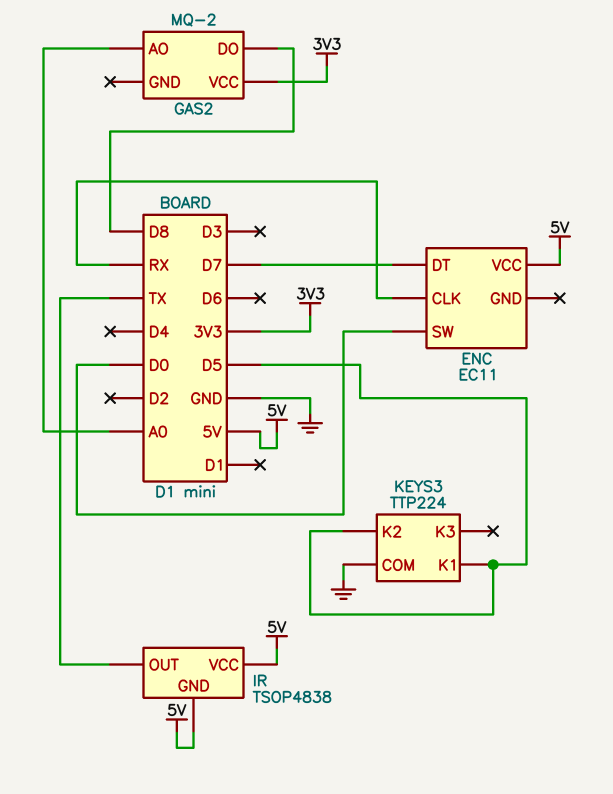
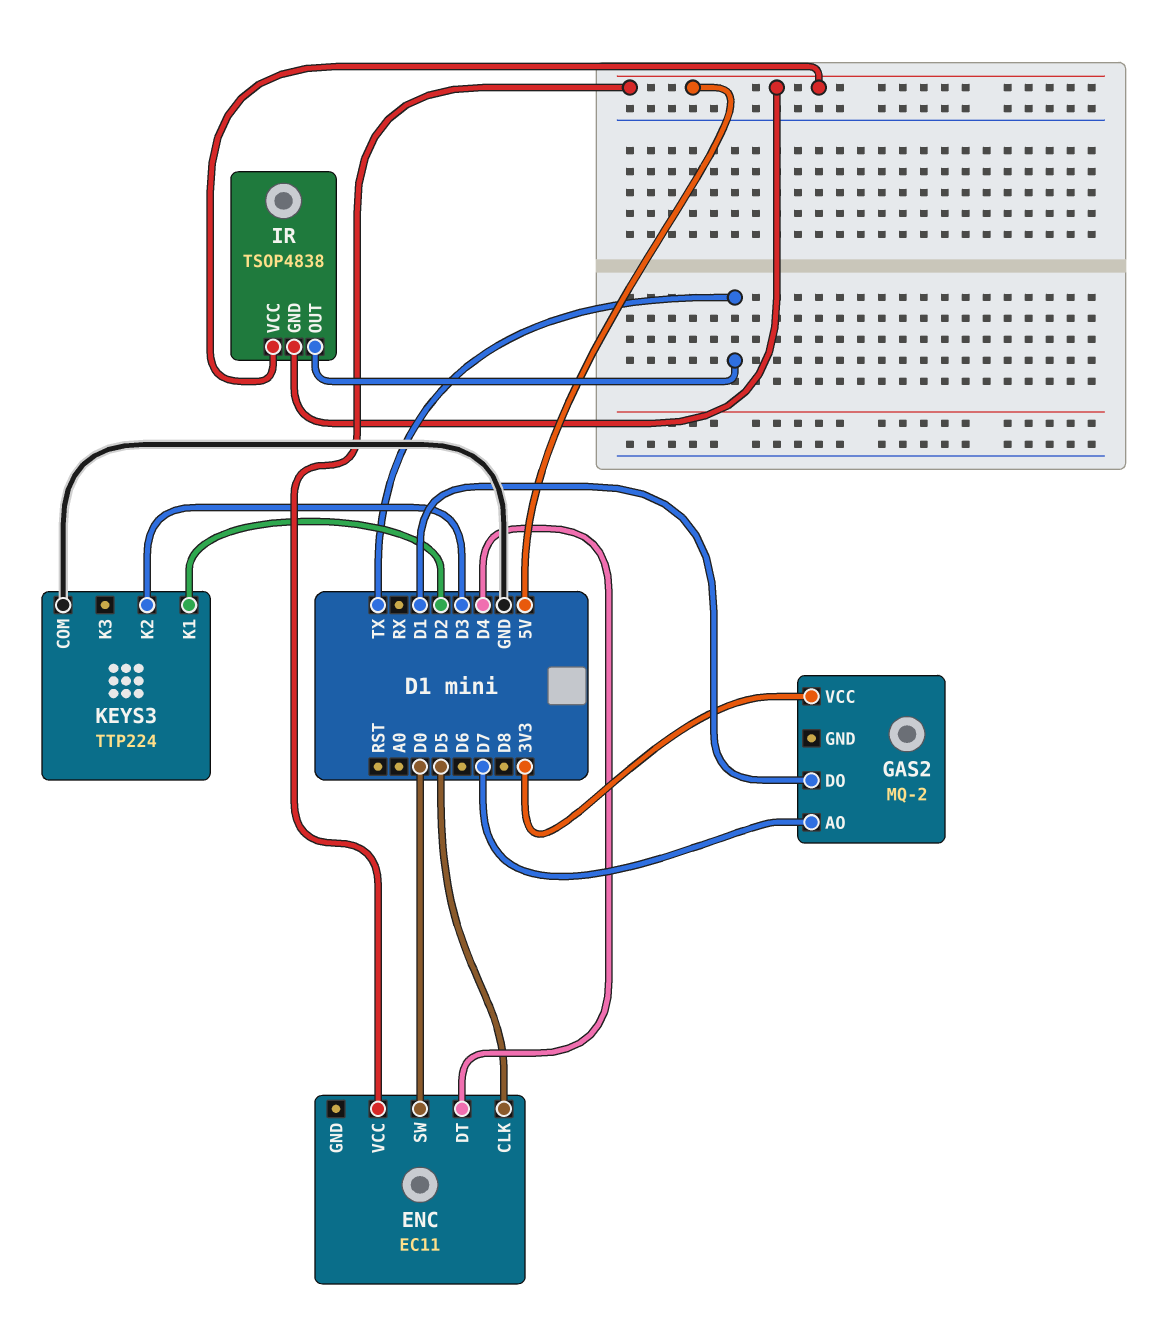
ENC pin CLK: RX -> D5
ENC pin DT: D7 -> D4
GAS2 pin AO: A0 -> D7
GAS2 pin DO: D8 -> D1
KEYS3 pin K1: D5 -> D2
KEYS3 pin K2: D5 -> D3

